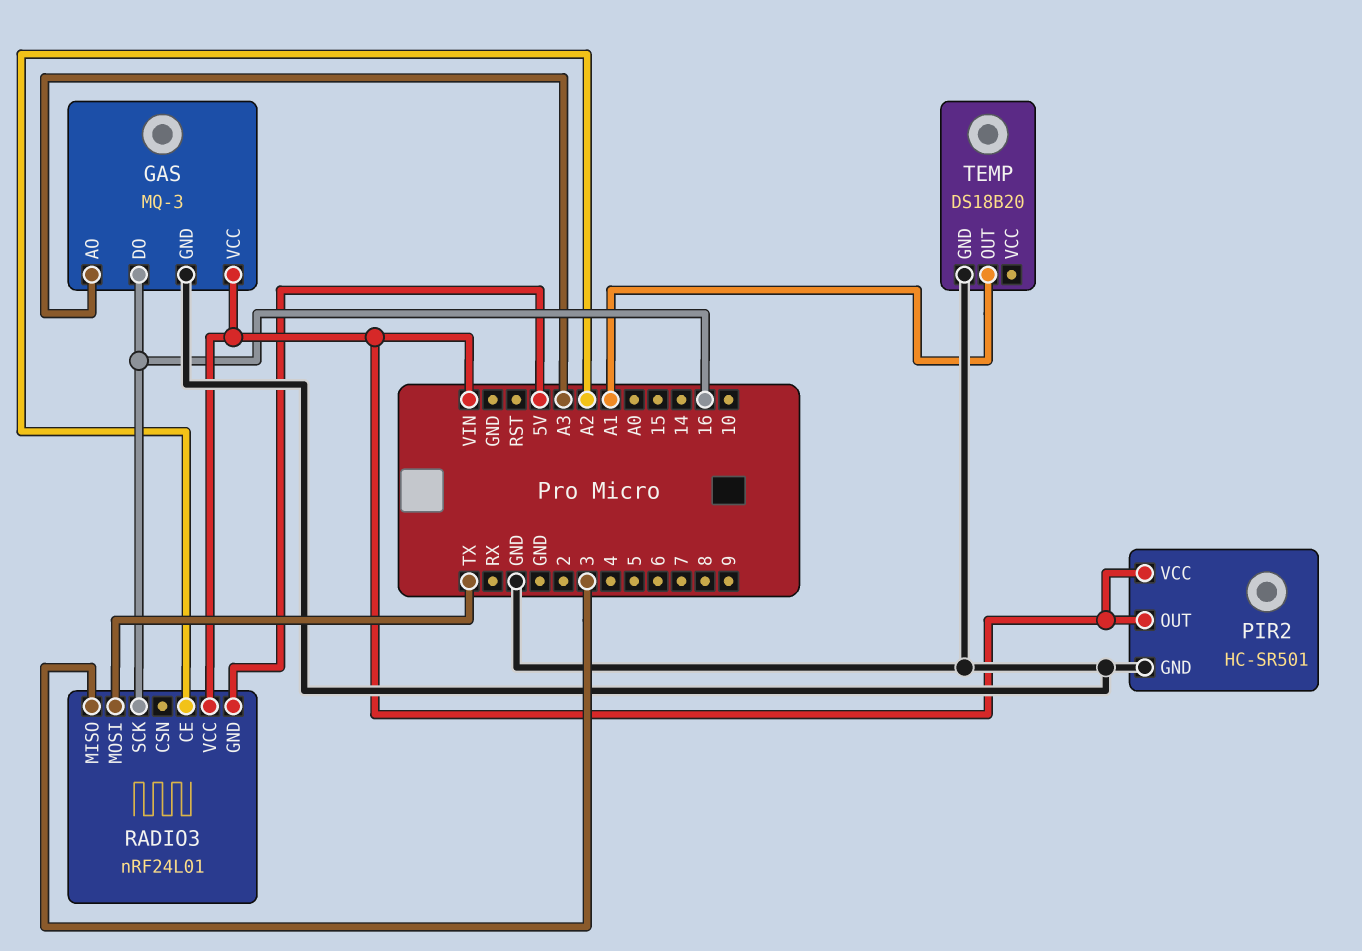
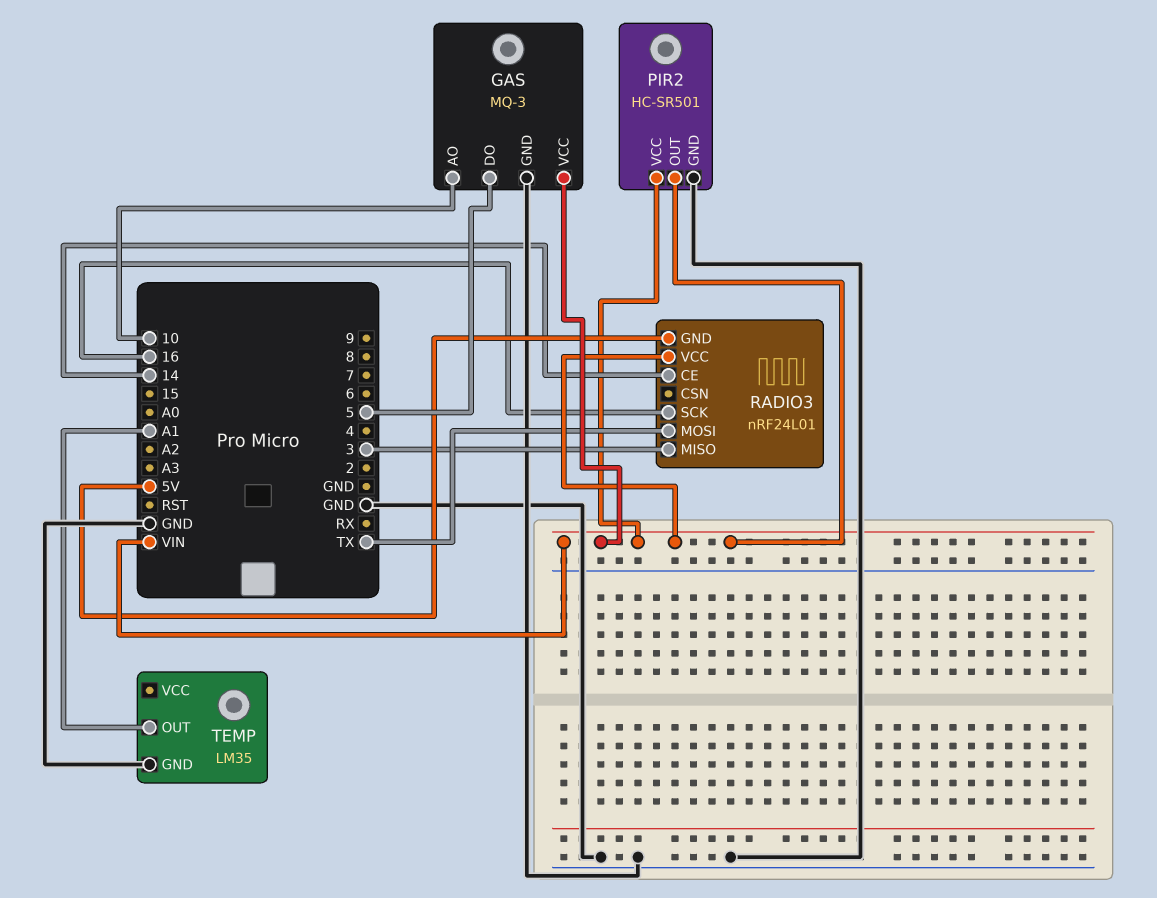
GAS pin AO: A3 -> 10
GAS pin DO: 16 -> 5
RADIO3 pin CE: A2 -> 14
TEMP: DS18B20 -> LM35

